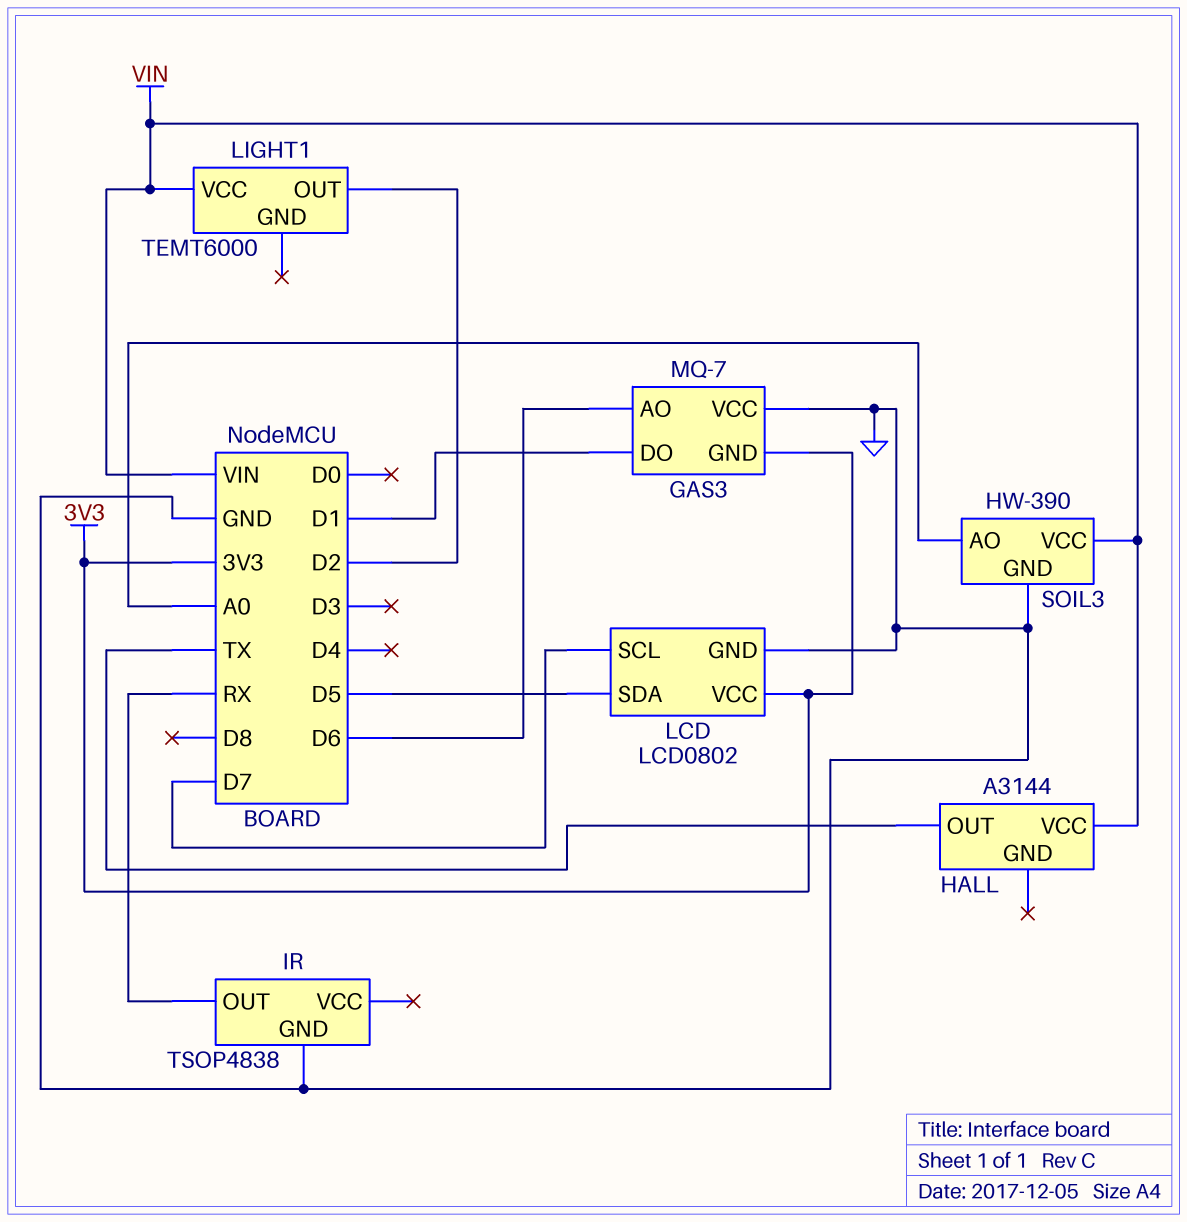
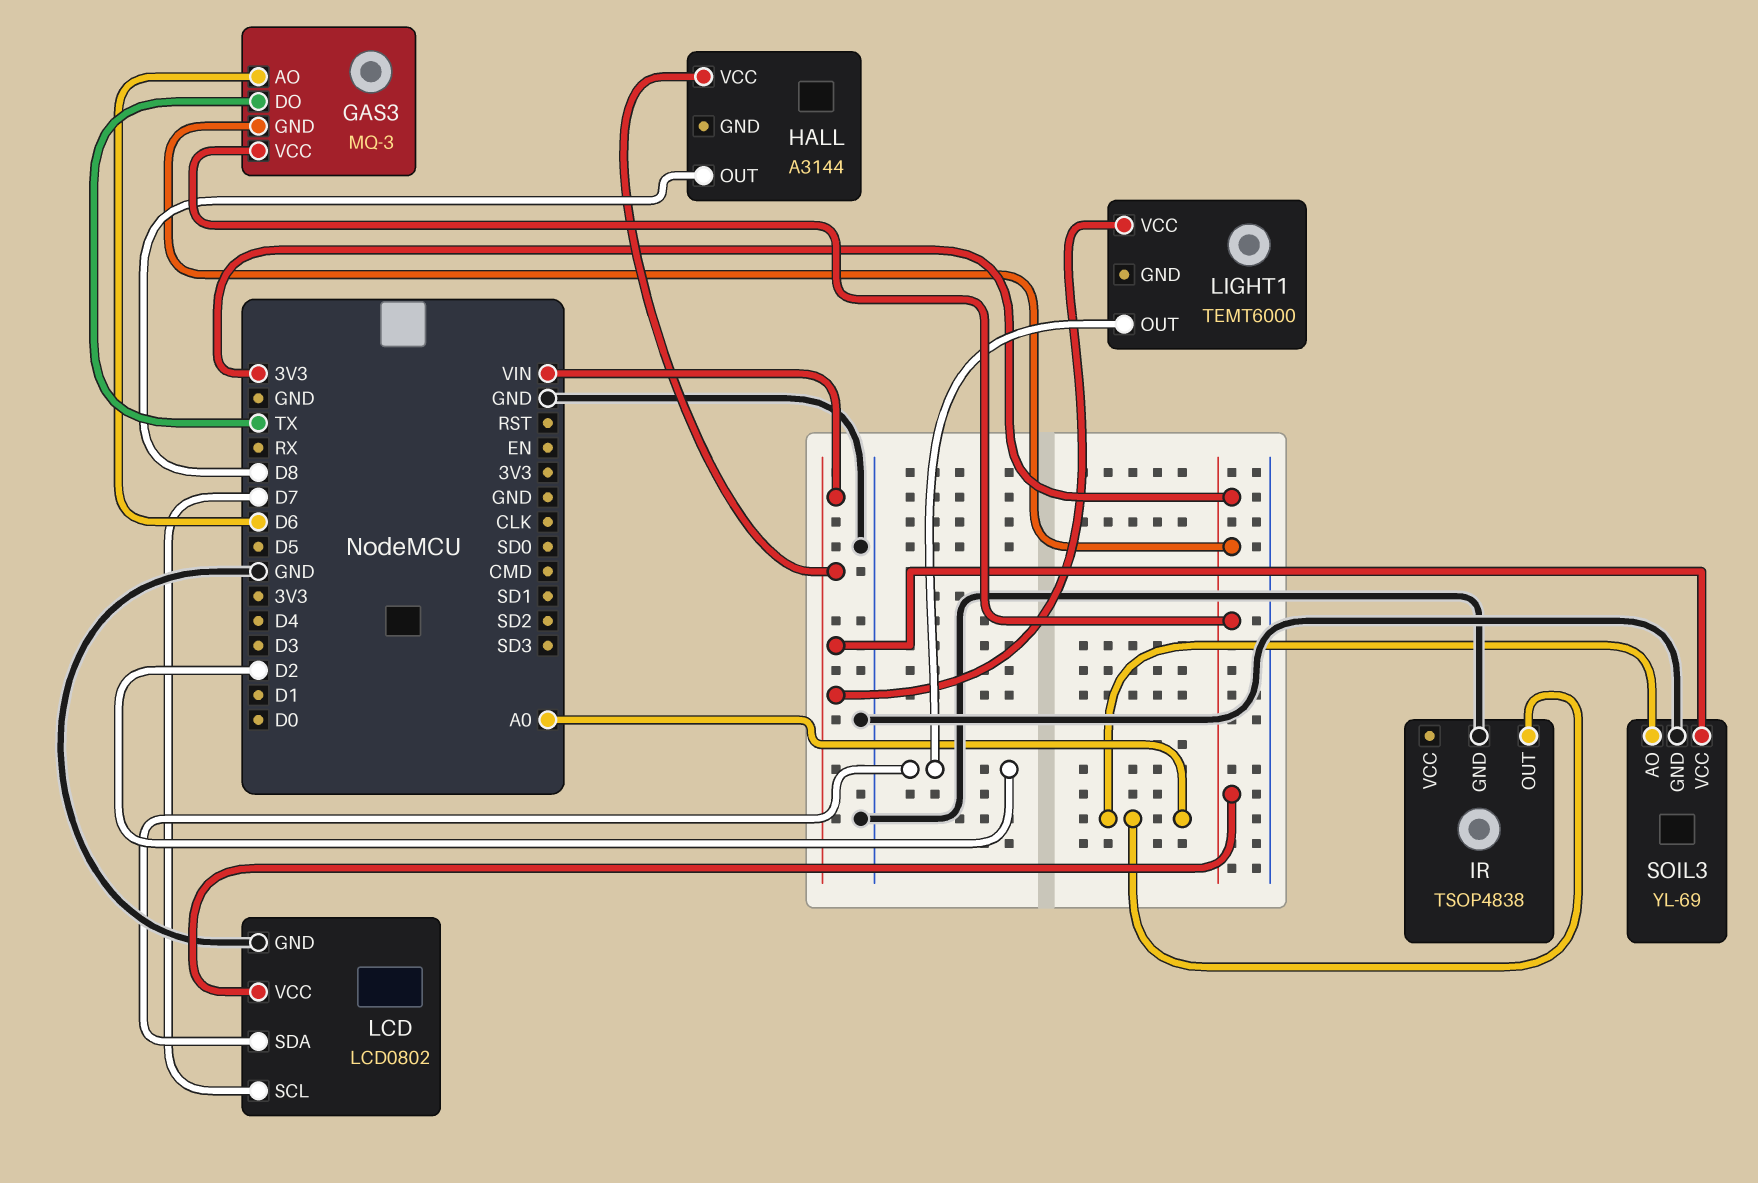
GAS3: MQ-7 -> MQ-3
GAS3 pin DO: D1 -> TX
GAS3 pin VCC: GND -> 3V3
HALL pin OUT: TX -> D8
IR pin OUT: RX -> A0
LCD pin SDA: D5 -> D2
SOIL3: HW-390 -> YL-69

